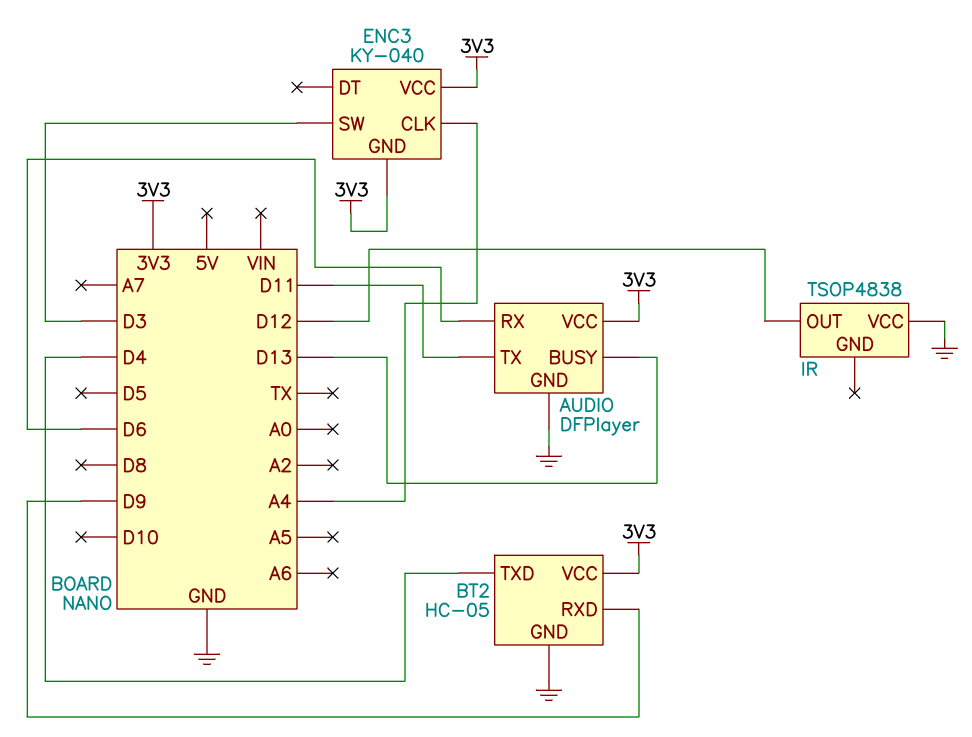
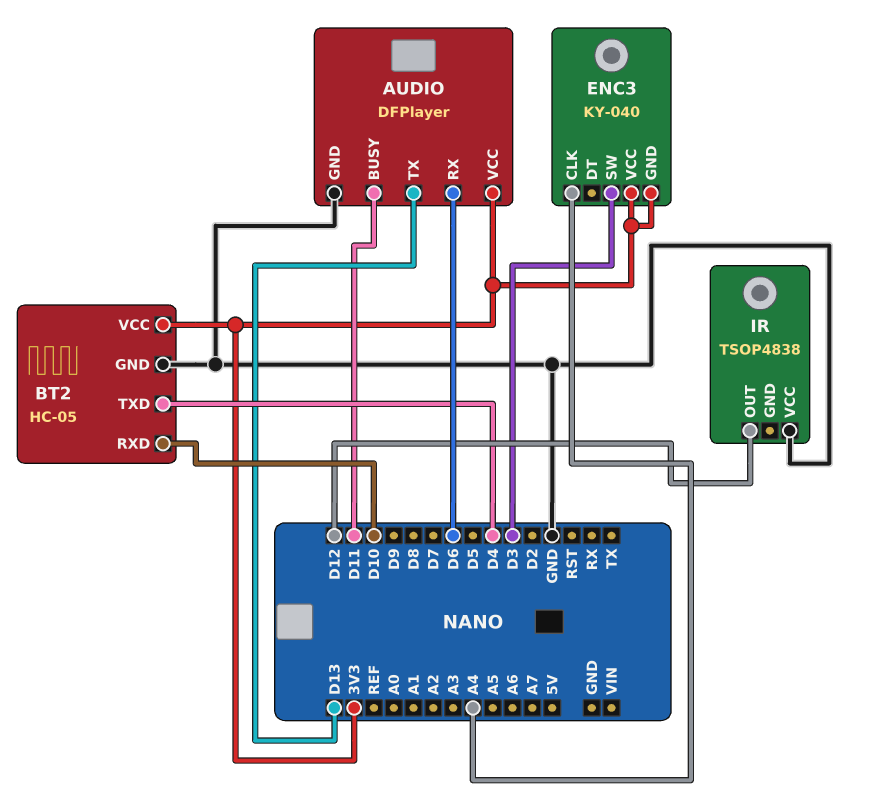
AUDIO pin BUSY: D13 -> D11
AUDIO pin TX: D11 -> D13
BT2 pin RXD: D9 -> D10

